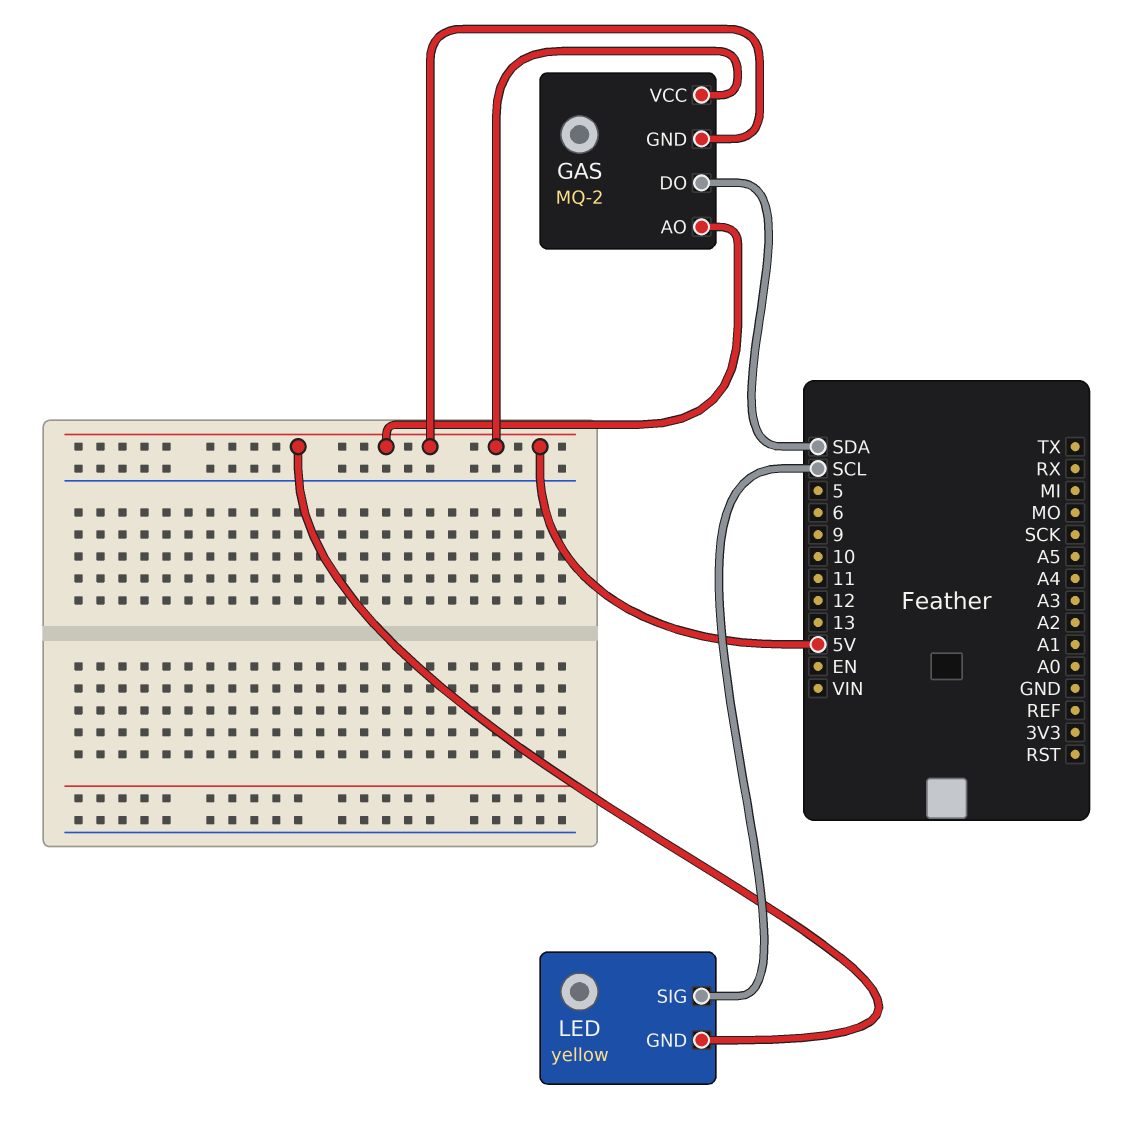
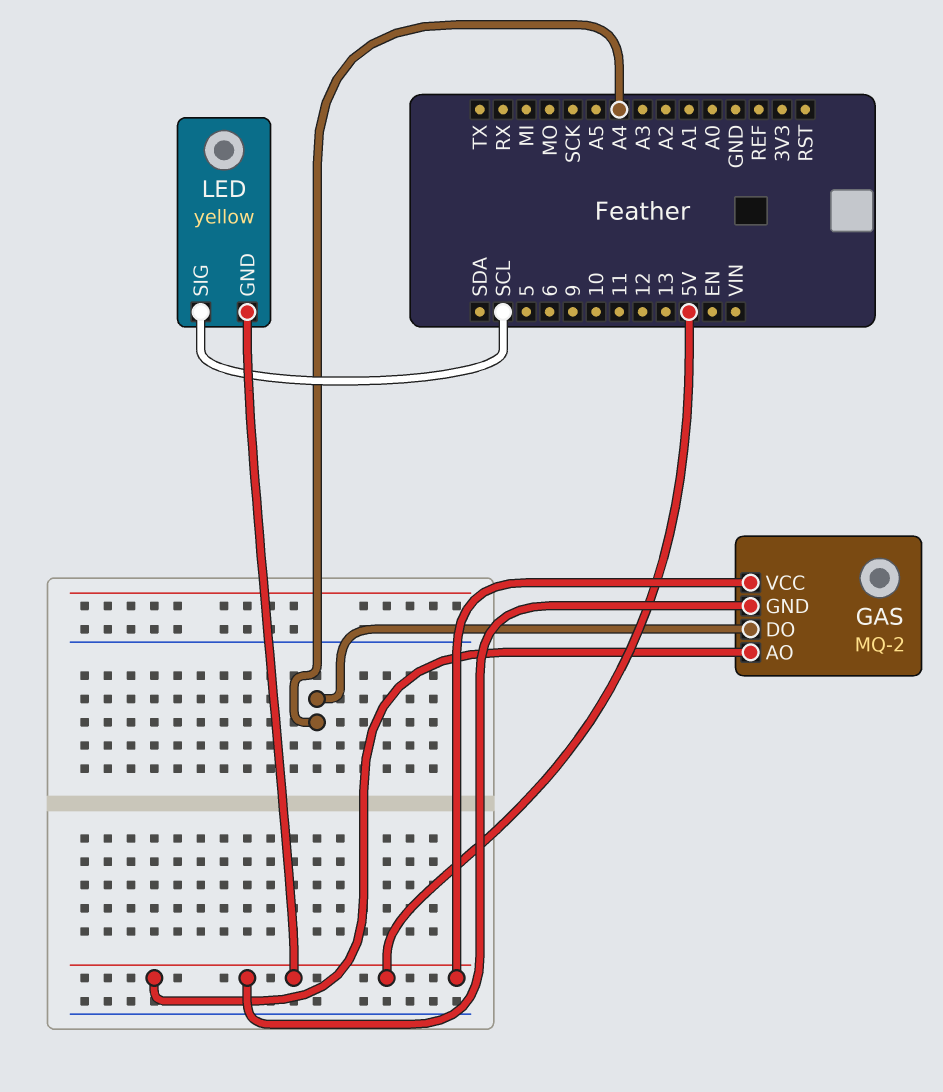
GAS pin DO: SDA -> A4

